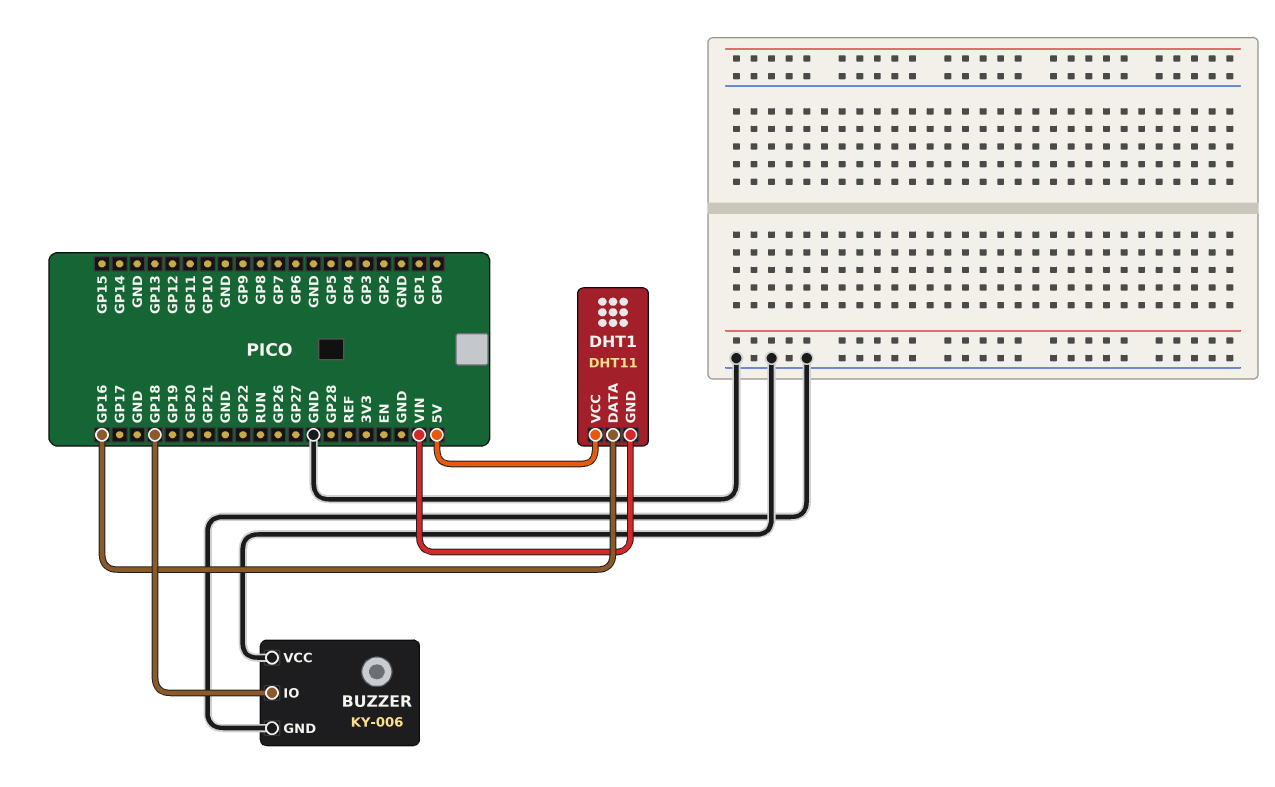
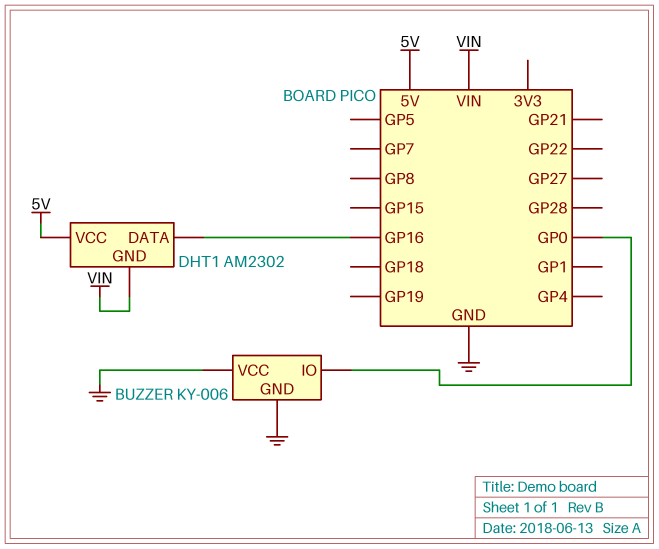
BUZZER pin IO: GP18 -> GP0
DHT1: DHT11 -> AM2302

